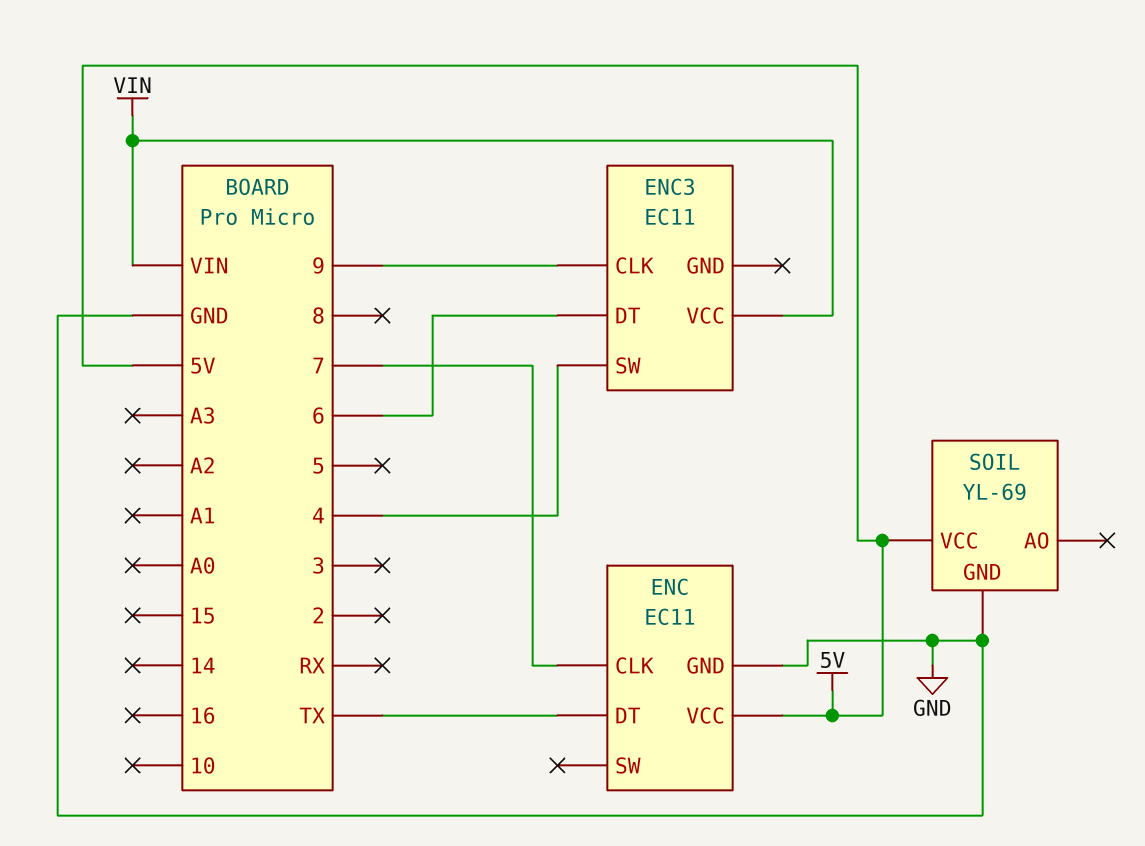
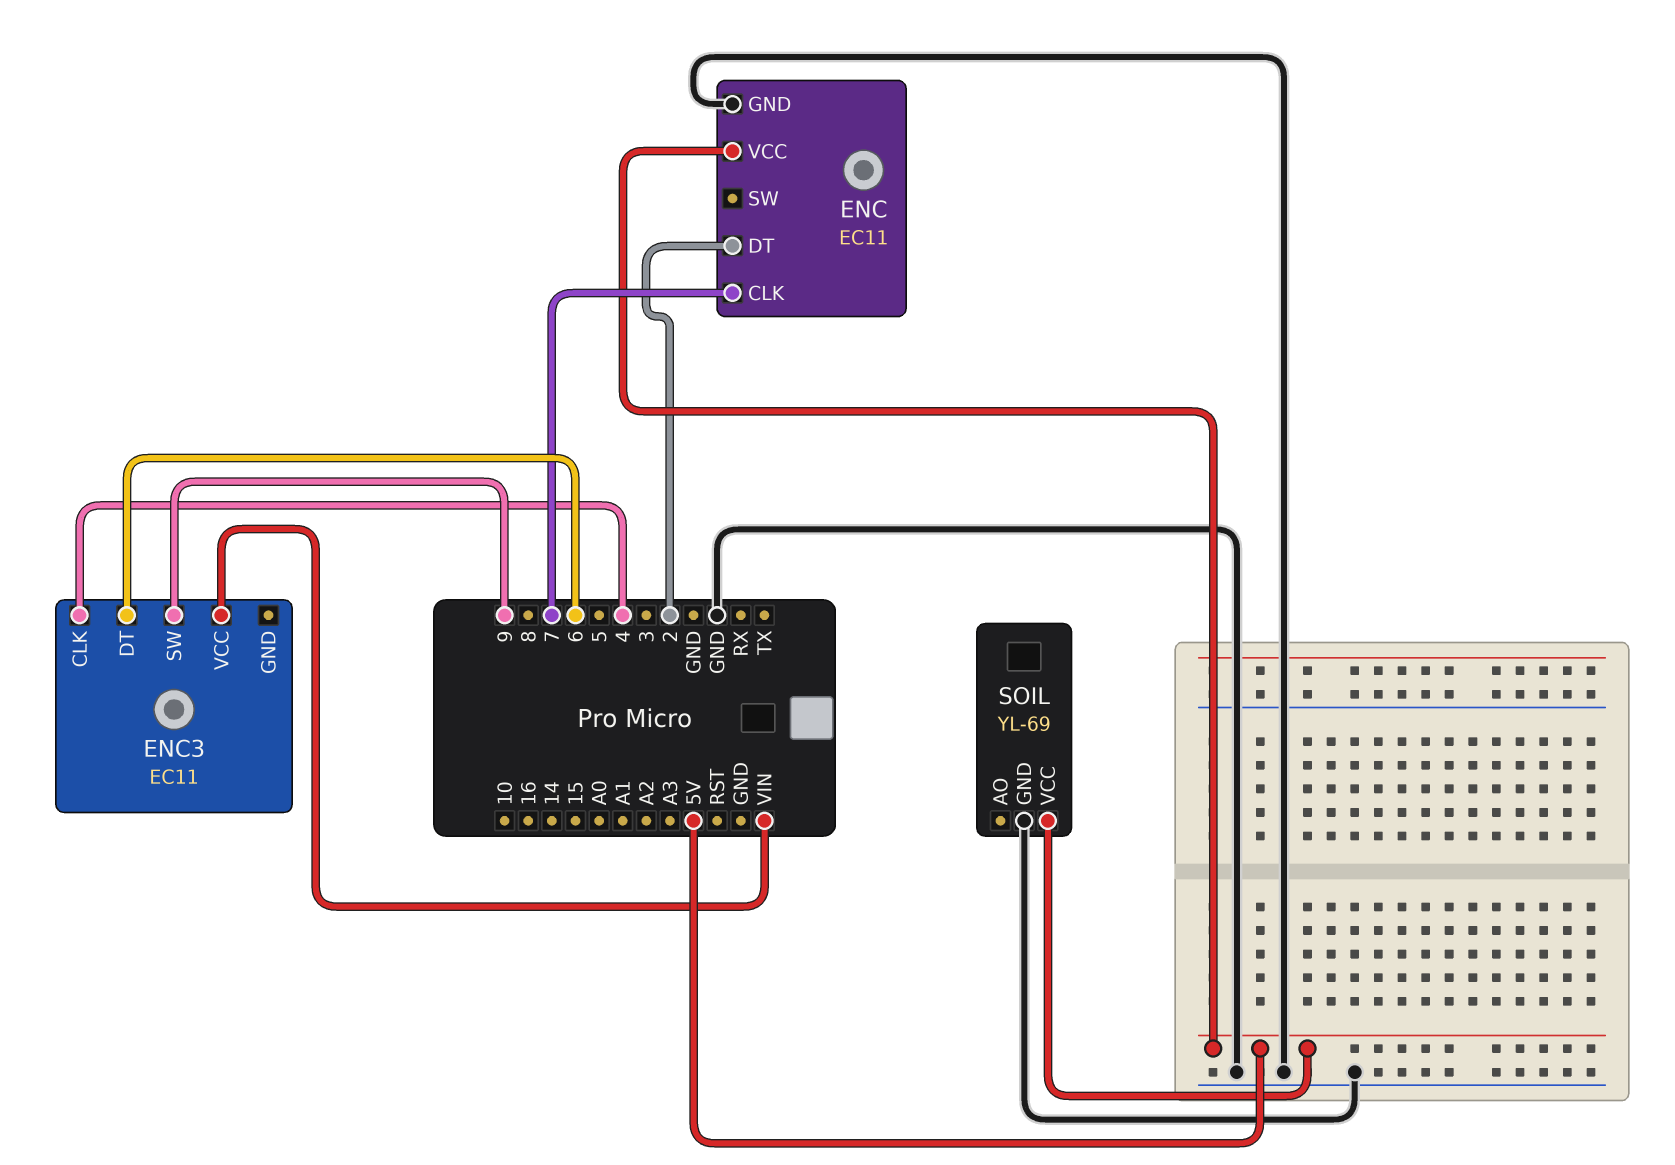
ENC pin DT: TX -> 2
ENC3 pin CLK: 9 -> 4
ENC3 pin SW: 4 -> 9

